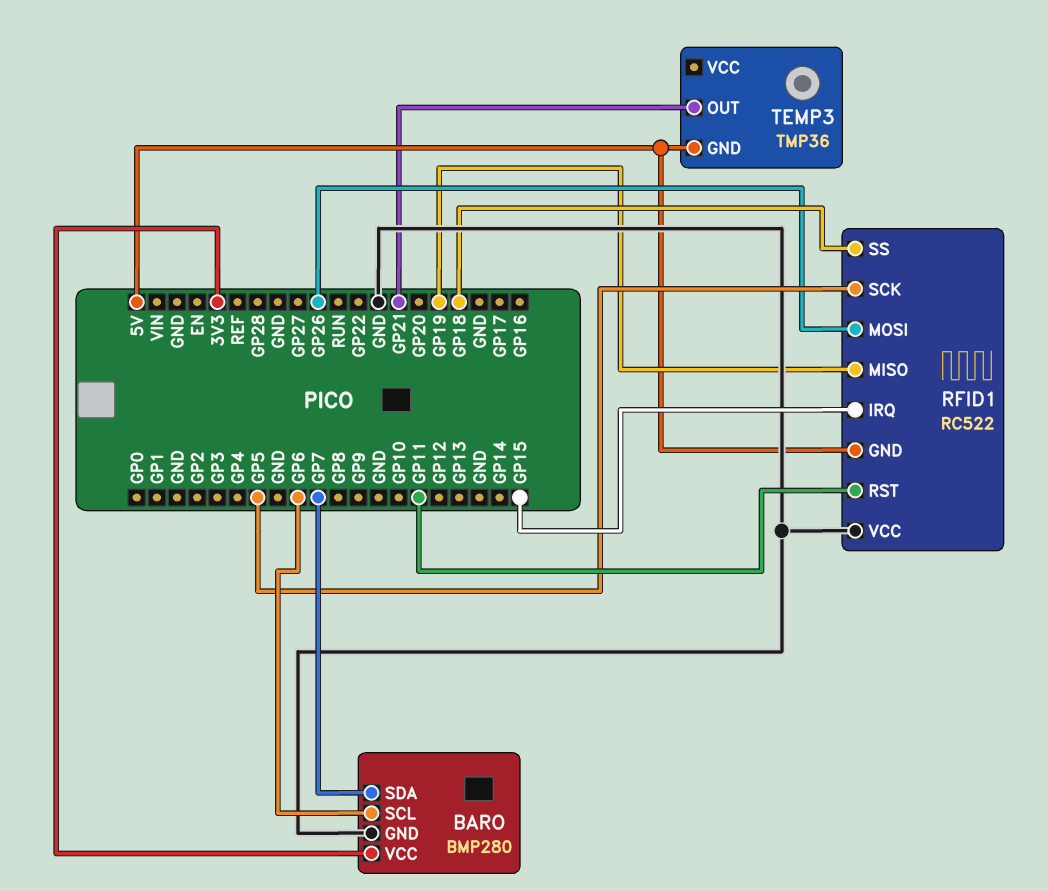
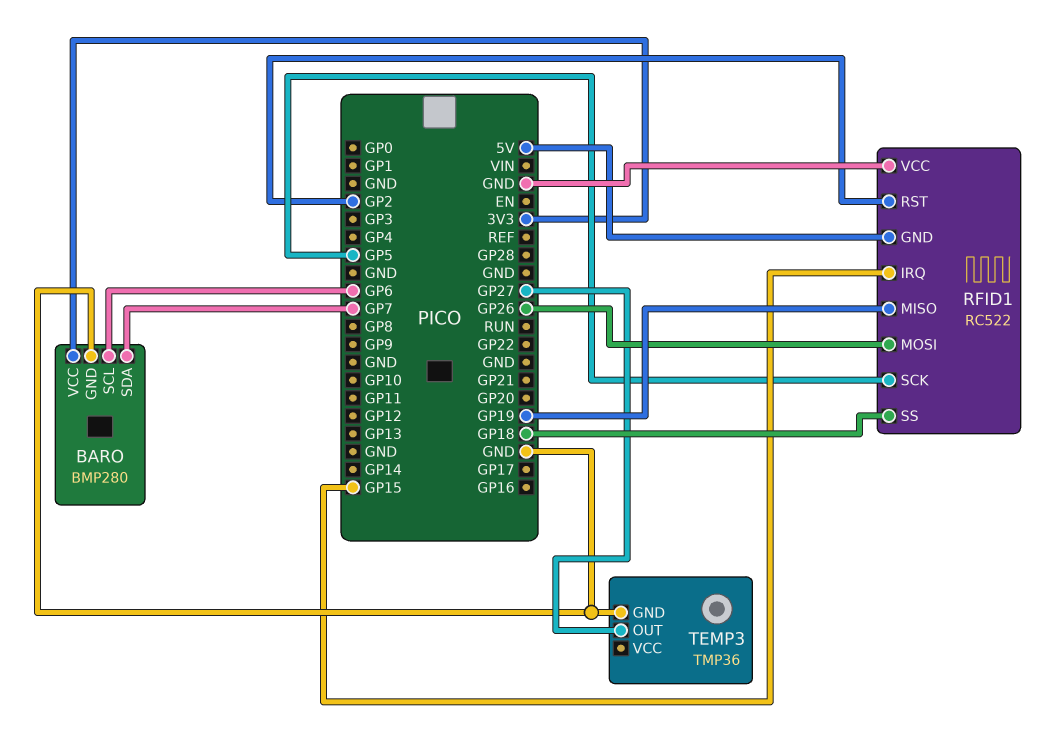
RFID1 pin RST: GP11 -> GP2
TEMP3 pin GND: 5V -> GND
TEMP3 pin OUT: GP21 -> GP27

